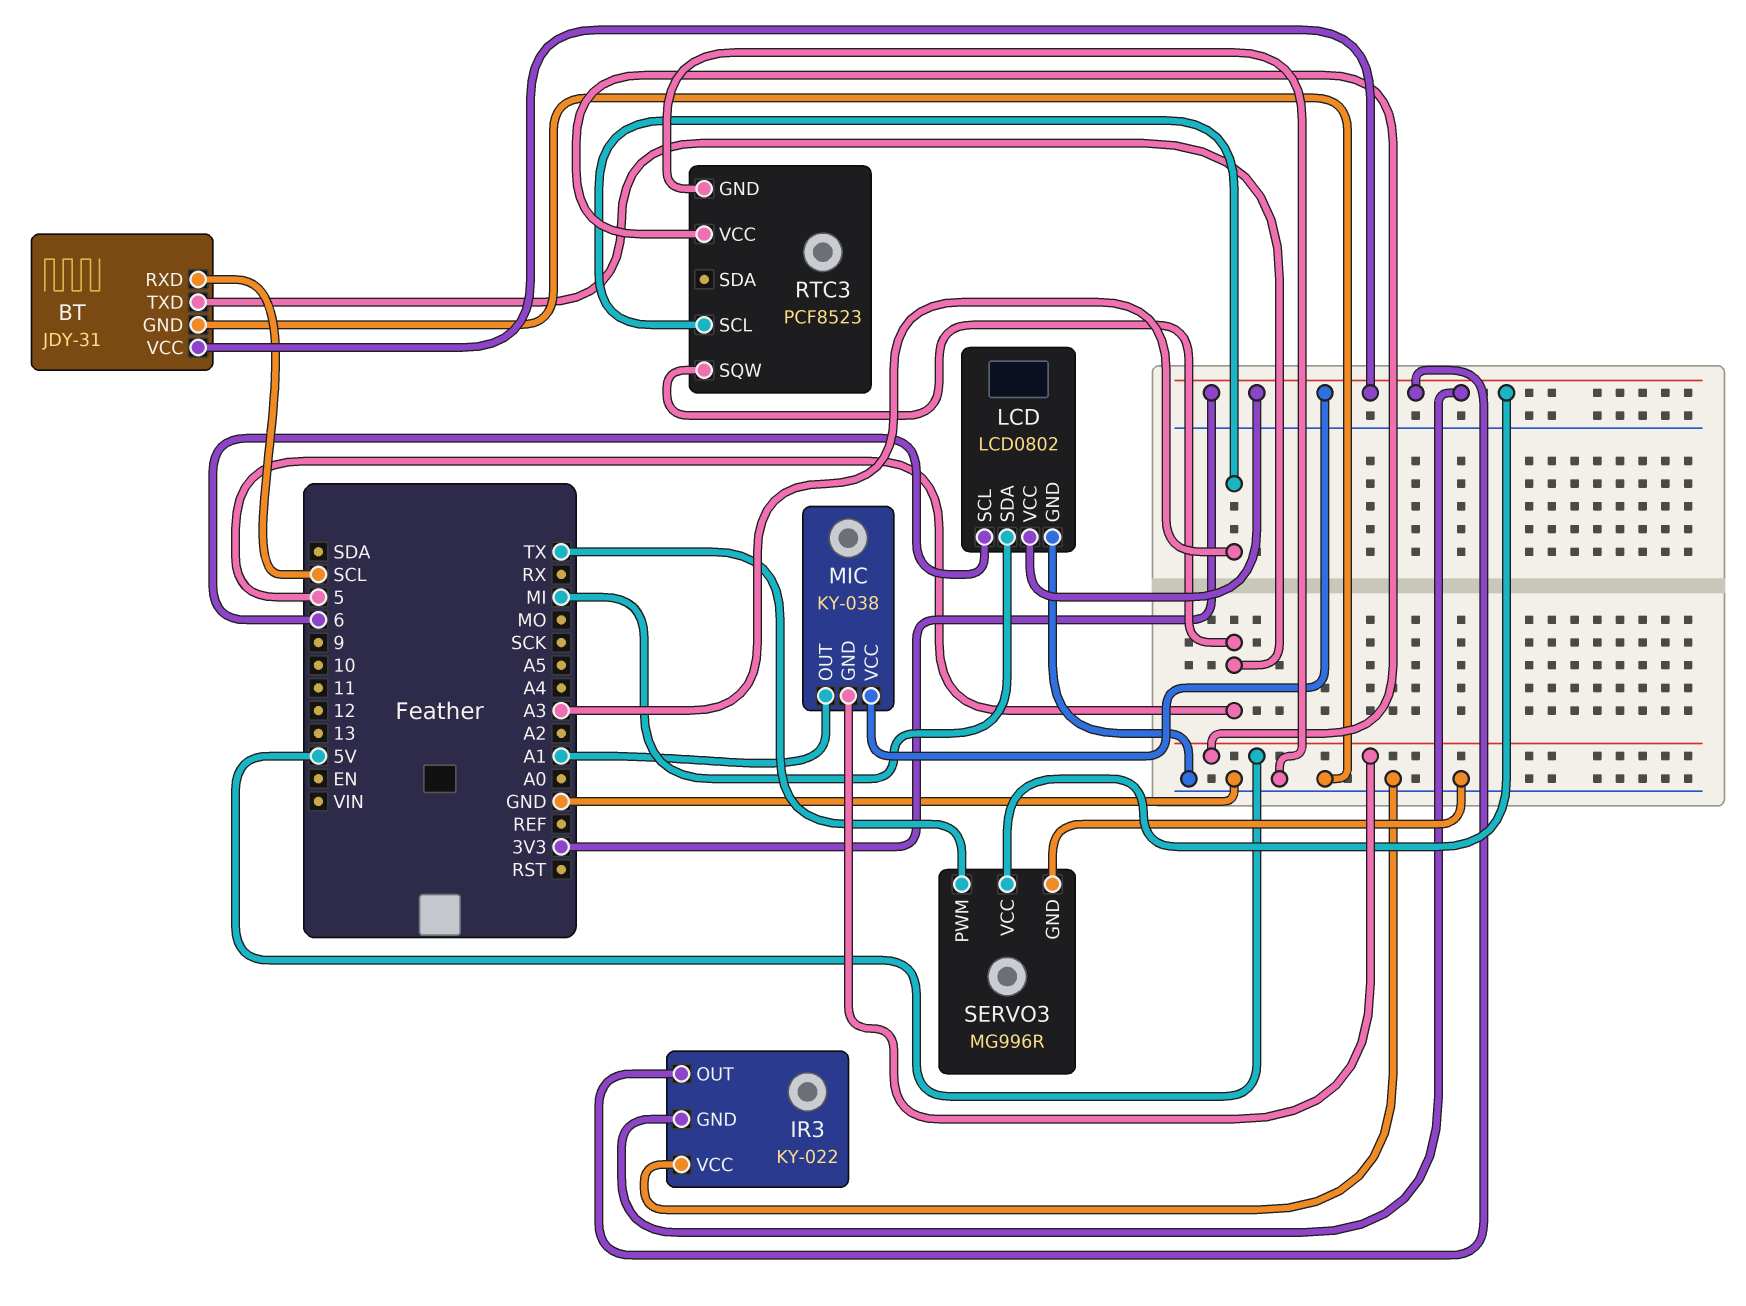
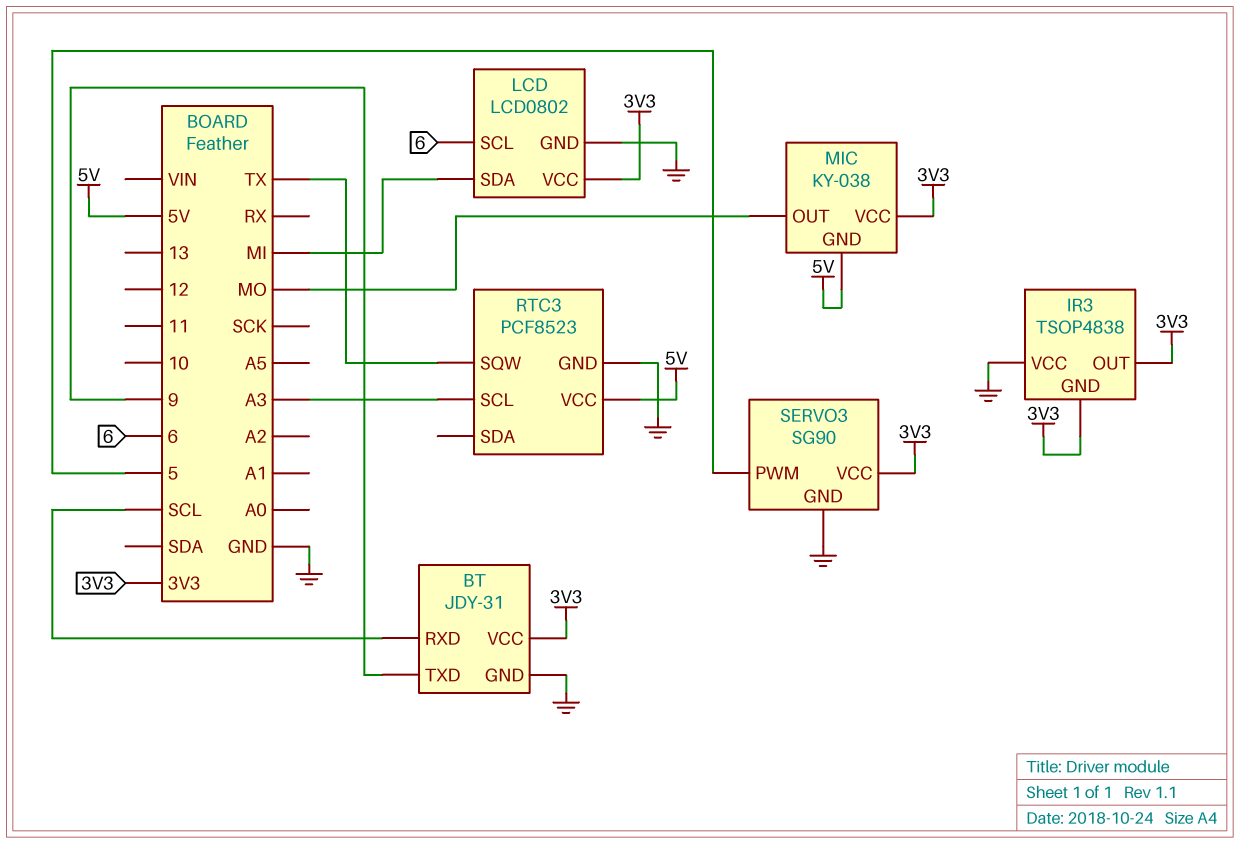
BT pin TXD: 5 -> 9
IR3: KY-022 -> TSOP4838
MIC pin OUT: A1 -> MO
RTC3 pin SQW: 5 -> TX
SERVO3: MG996R -> SG90
SERVO3 pin PWM: TX -> 5

